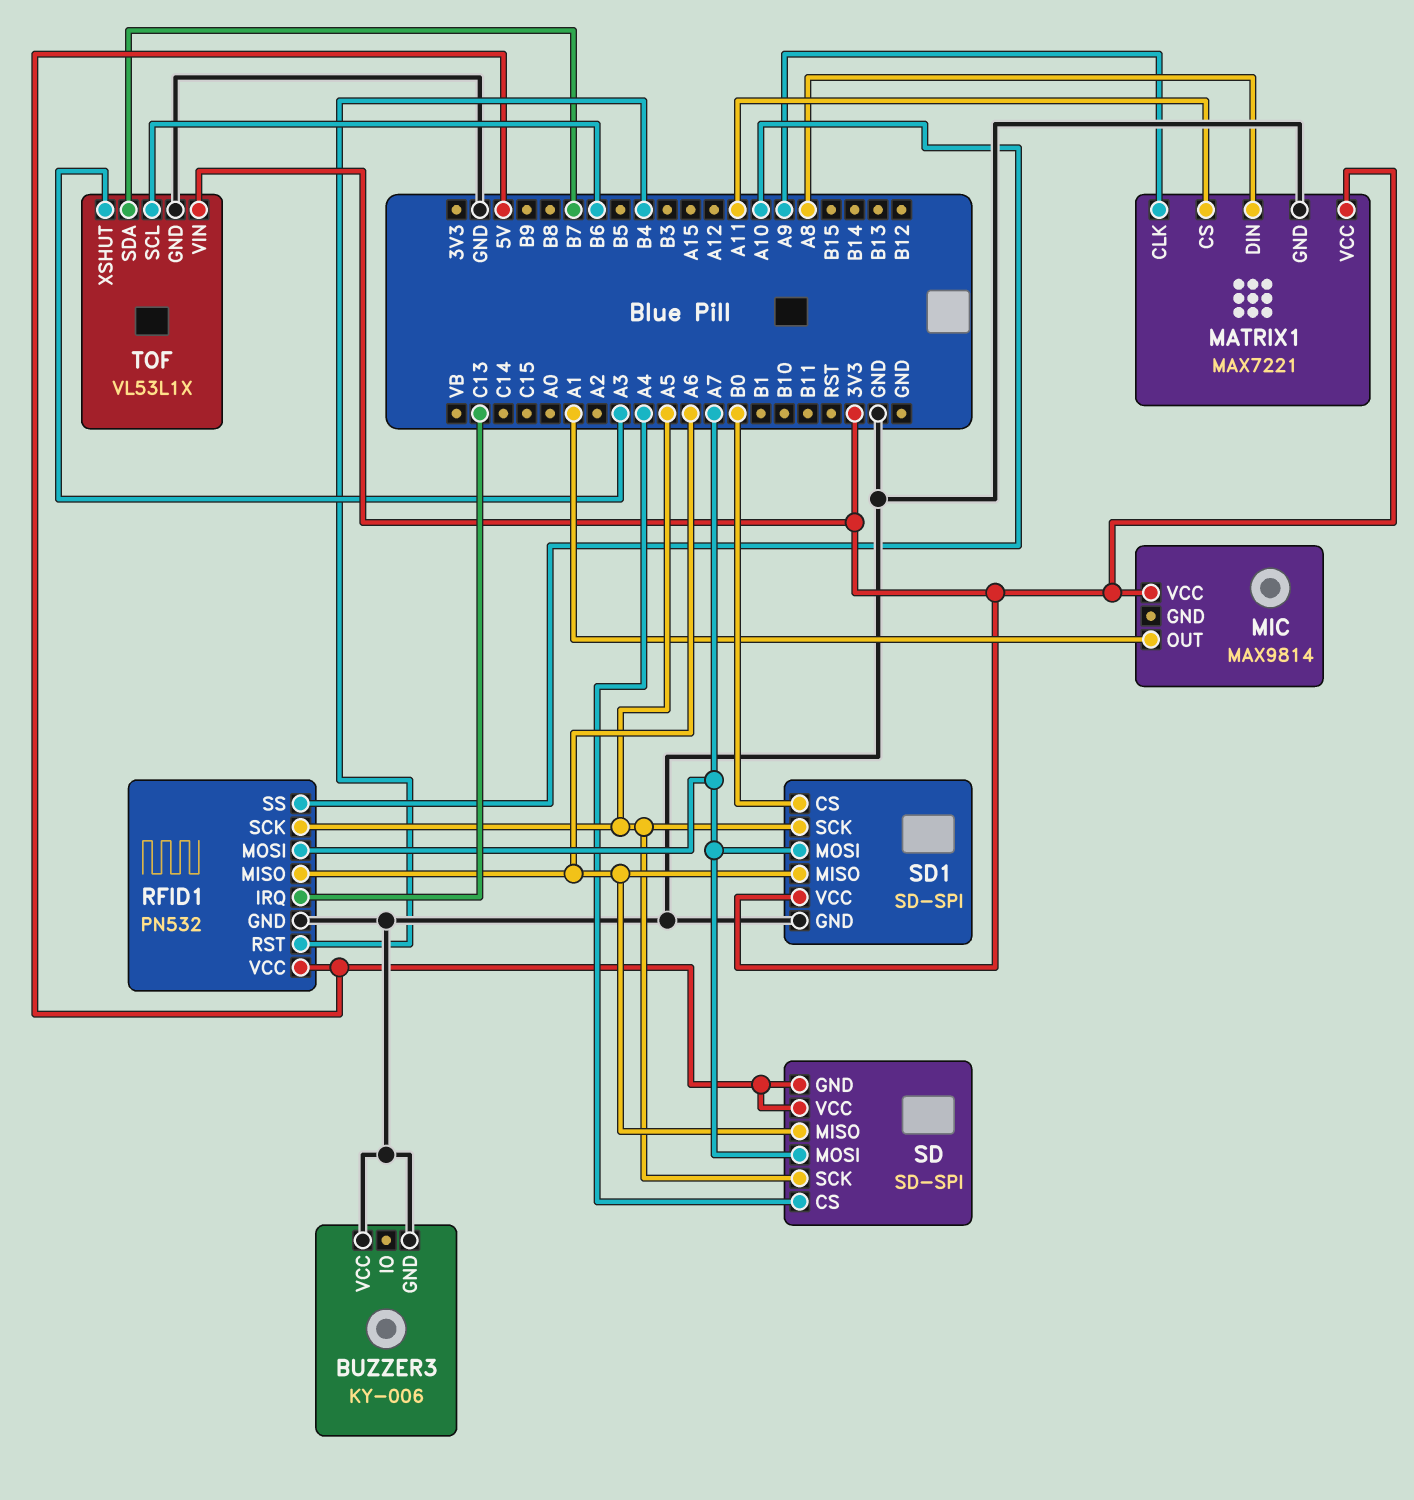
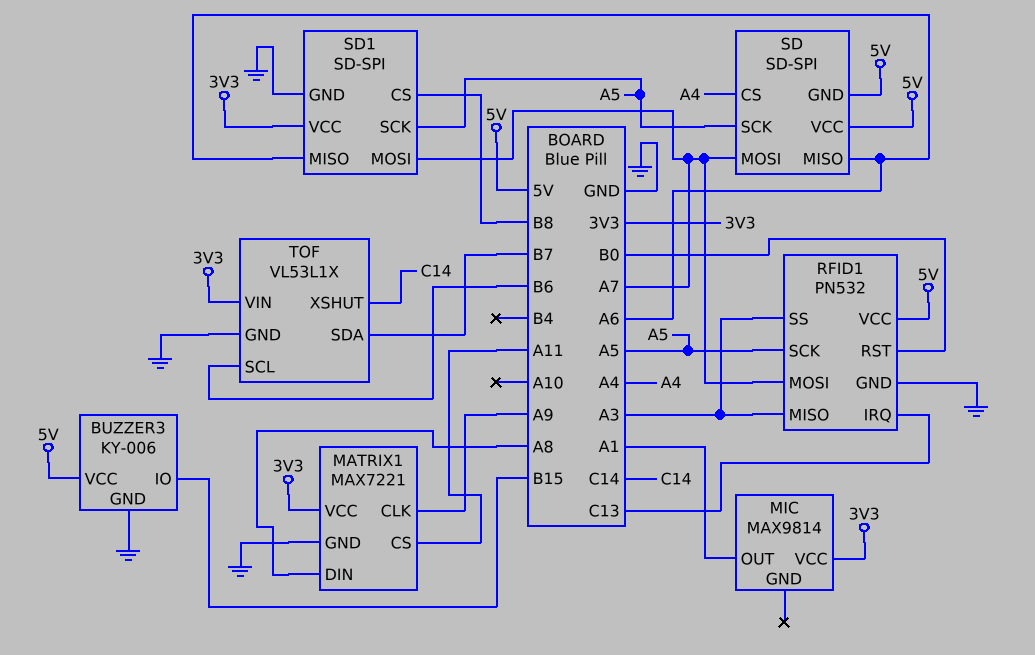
BUZZER3 pin IO: none -> B15
BUZZER3 pin VCC: GND -> 5V
RFID1 pin MISO: A6 -> A3
RFID1 pin RST: B4 -> B0
RFID1 pin SS: A10 -> A3
SD1 pin CS: B0 -> B8
TOF pin XSHUT: A3 -> C14

